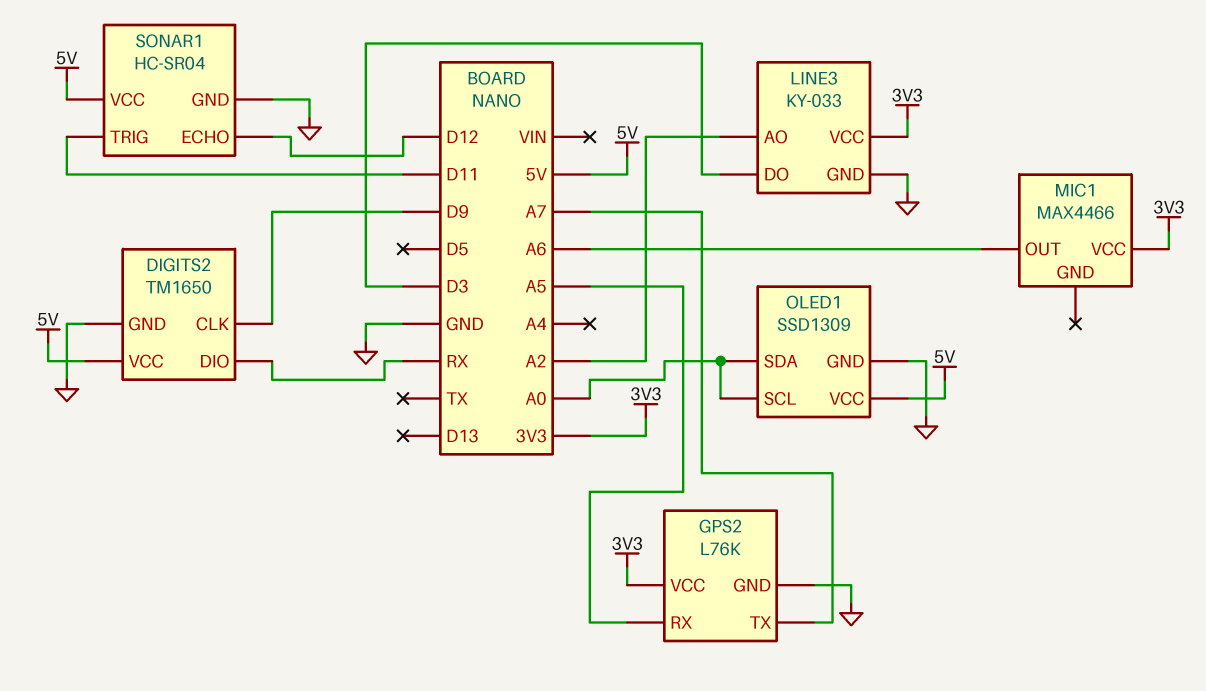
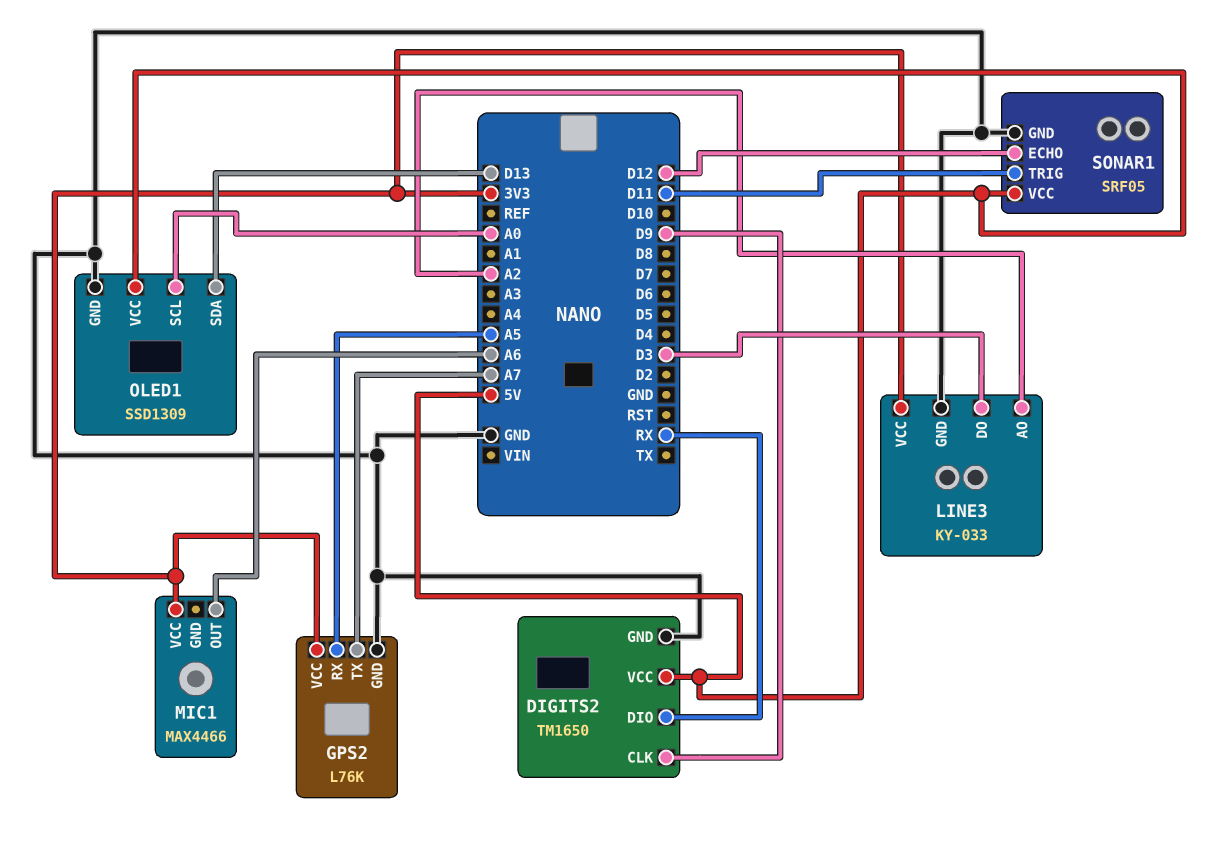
OLED1 pin SDA: A0 -> D13
SONAR1: HC-SR04 -> SRF05

